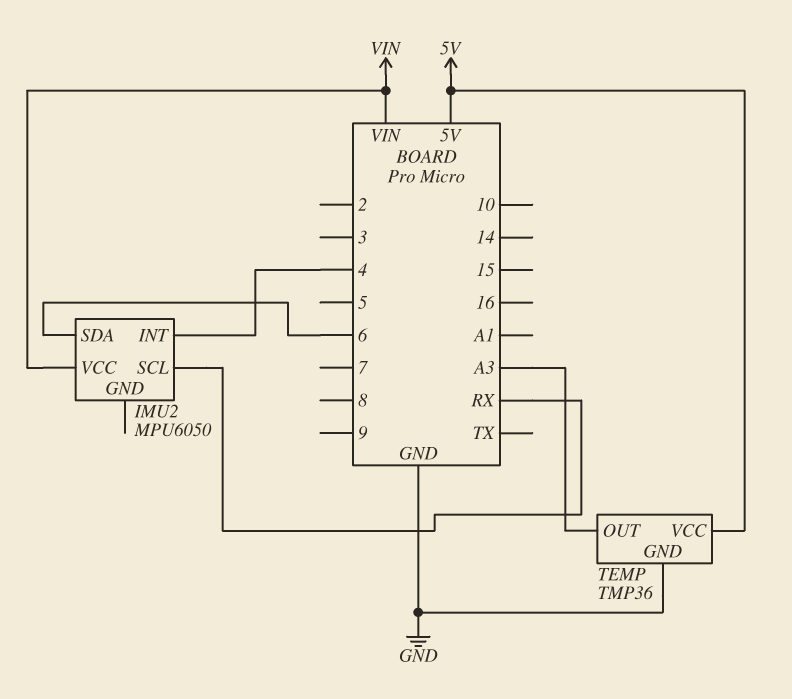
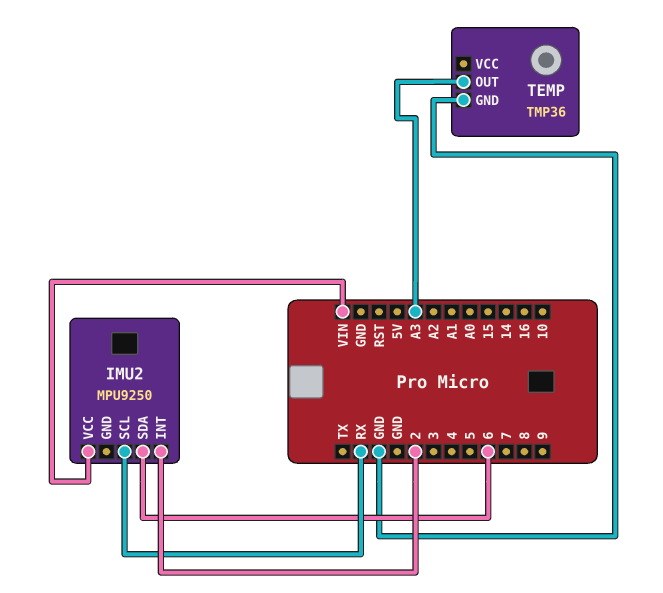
IMU2: MPU6050 -> MPU9250
IMU2 pin INT: 4 -> 2
TEMP pin VCC: 5V -> none

